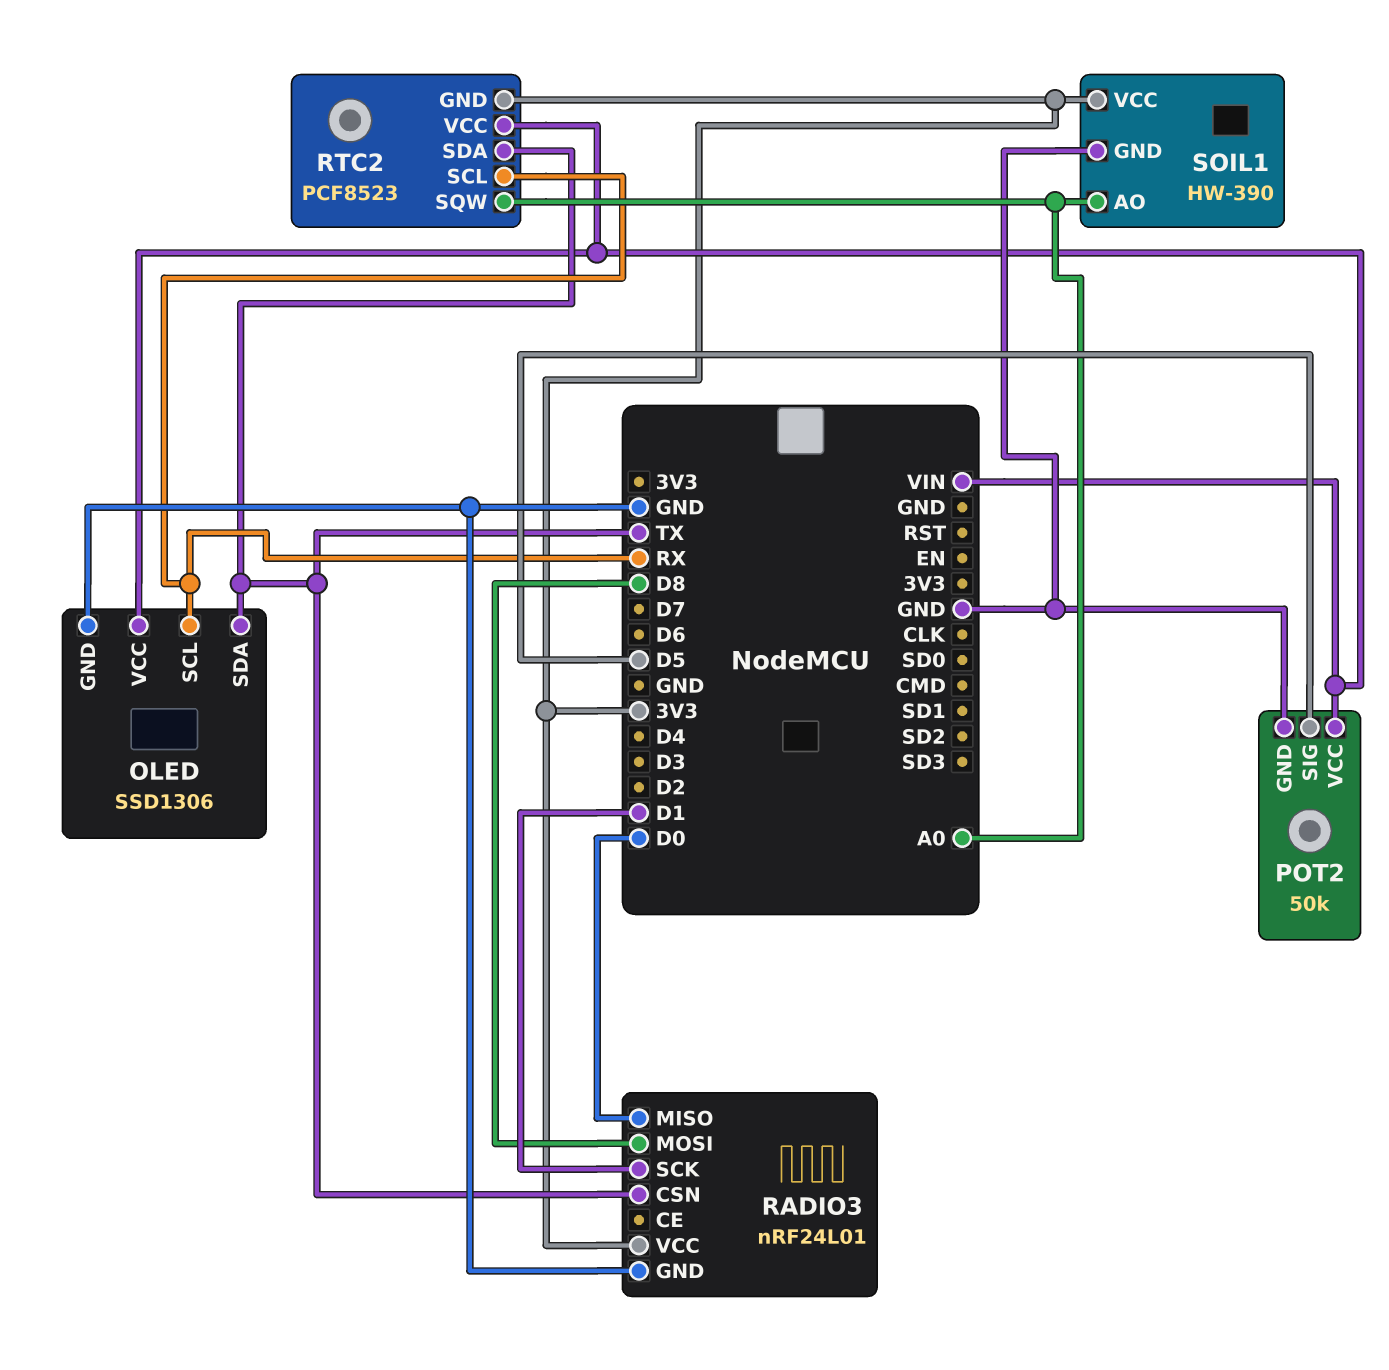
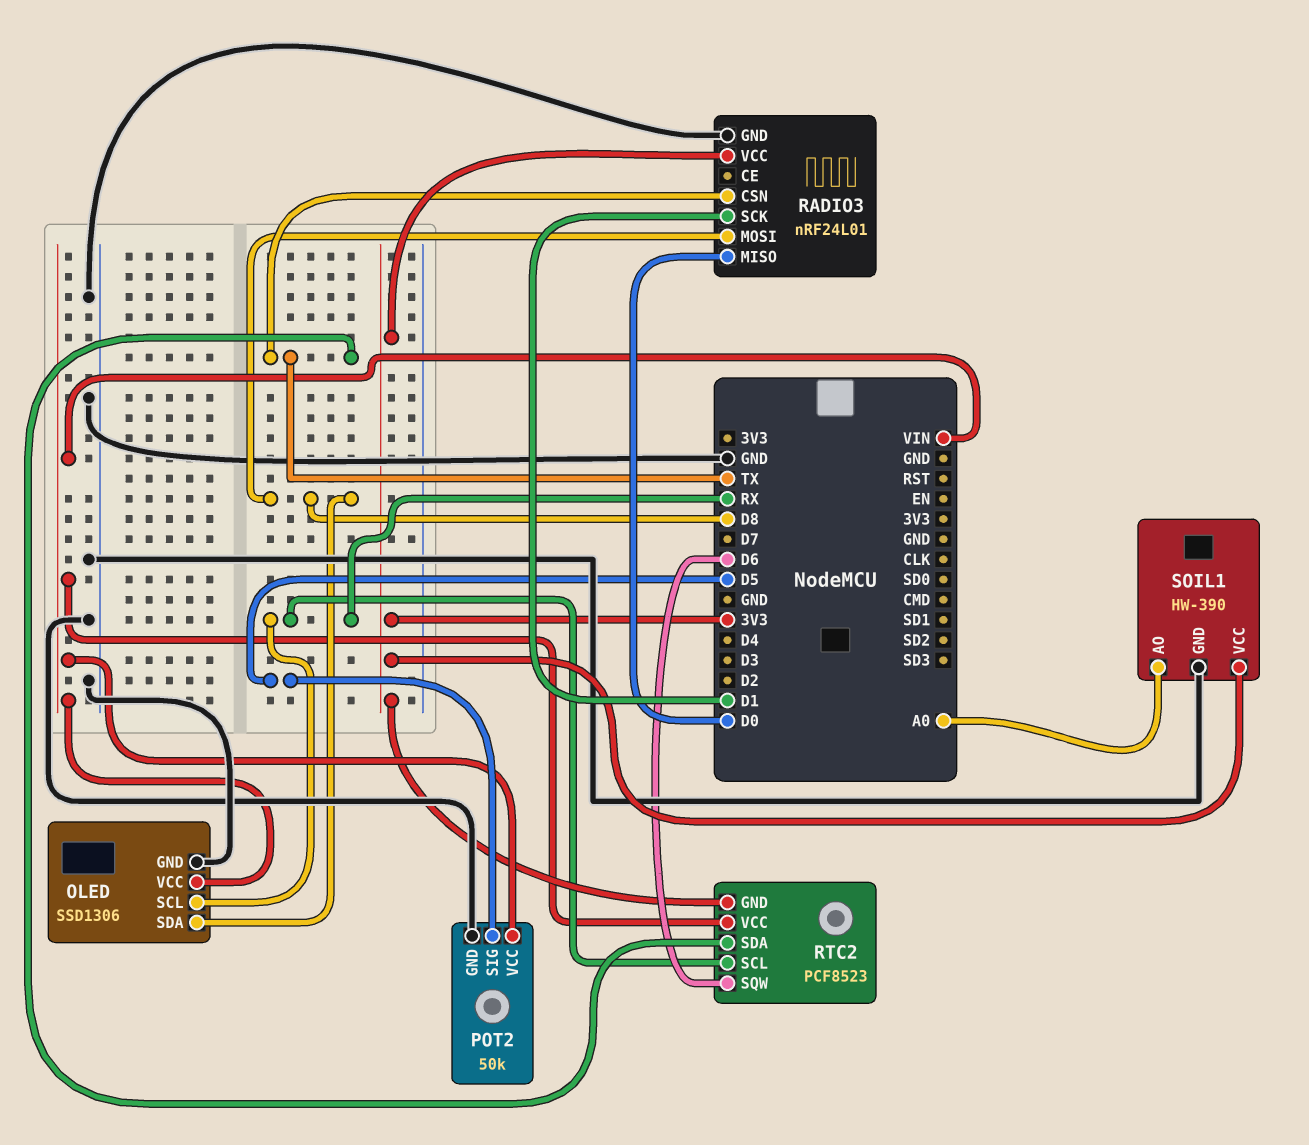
OLED pin SDA: TX -> D8
RTC2 pin SQW: A0 -> D6

